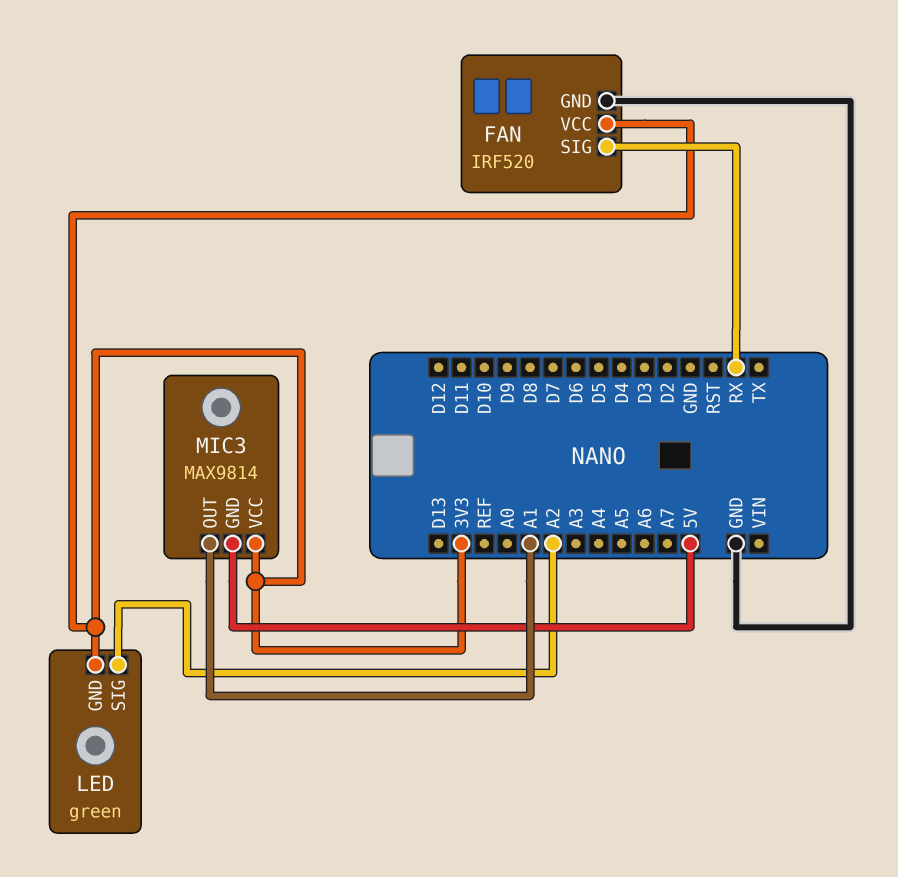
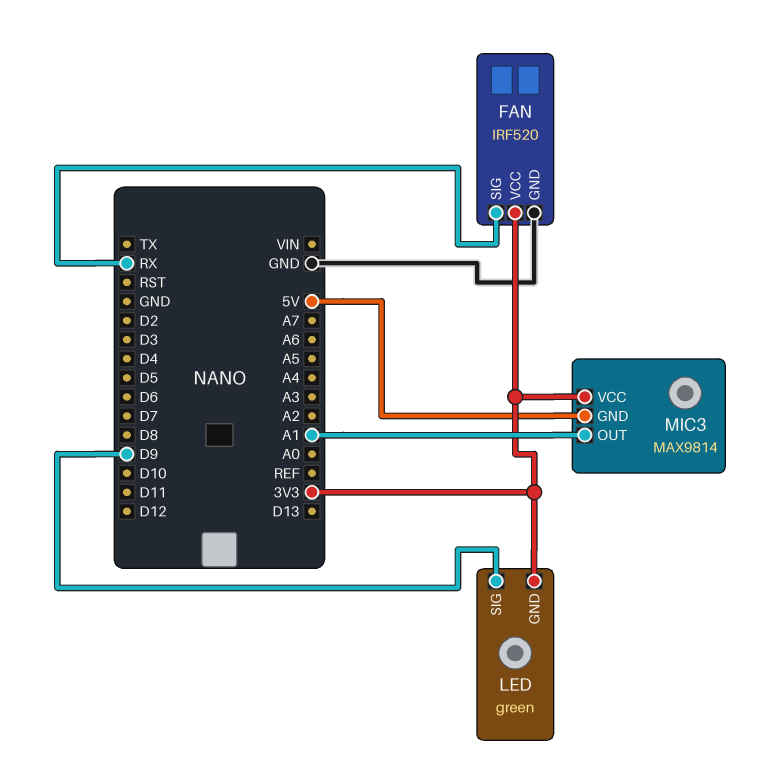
LED pin SIG: A2 -> D9

